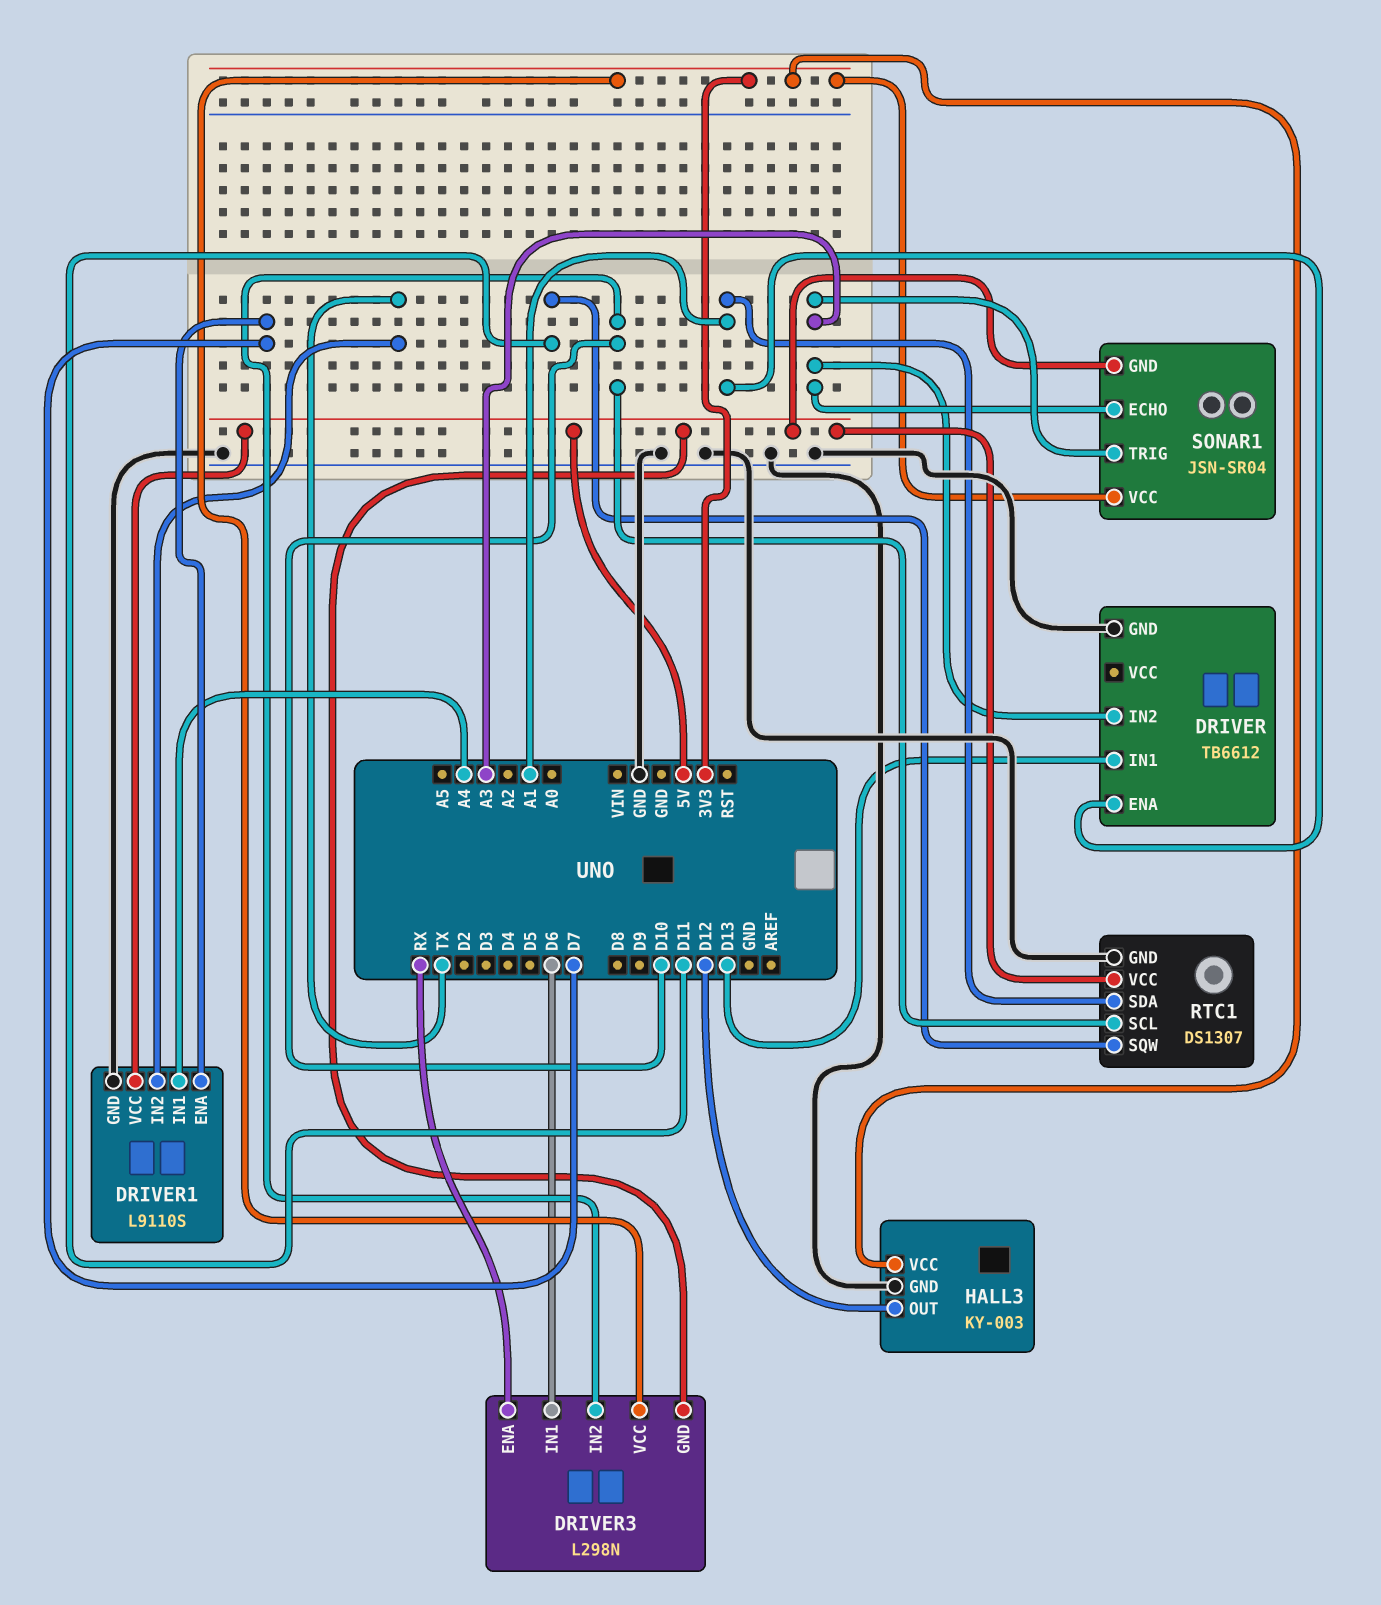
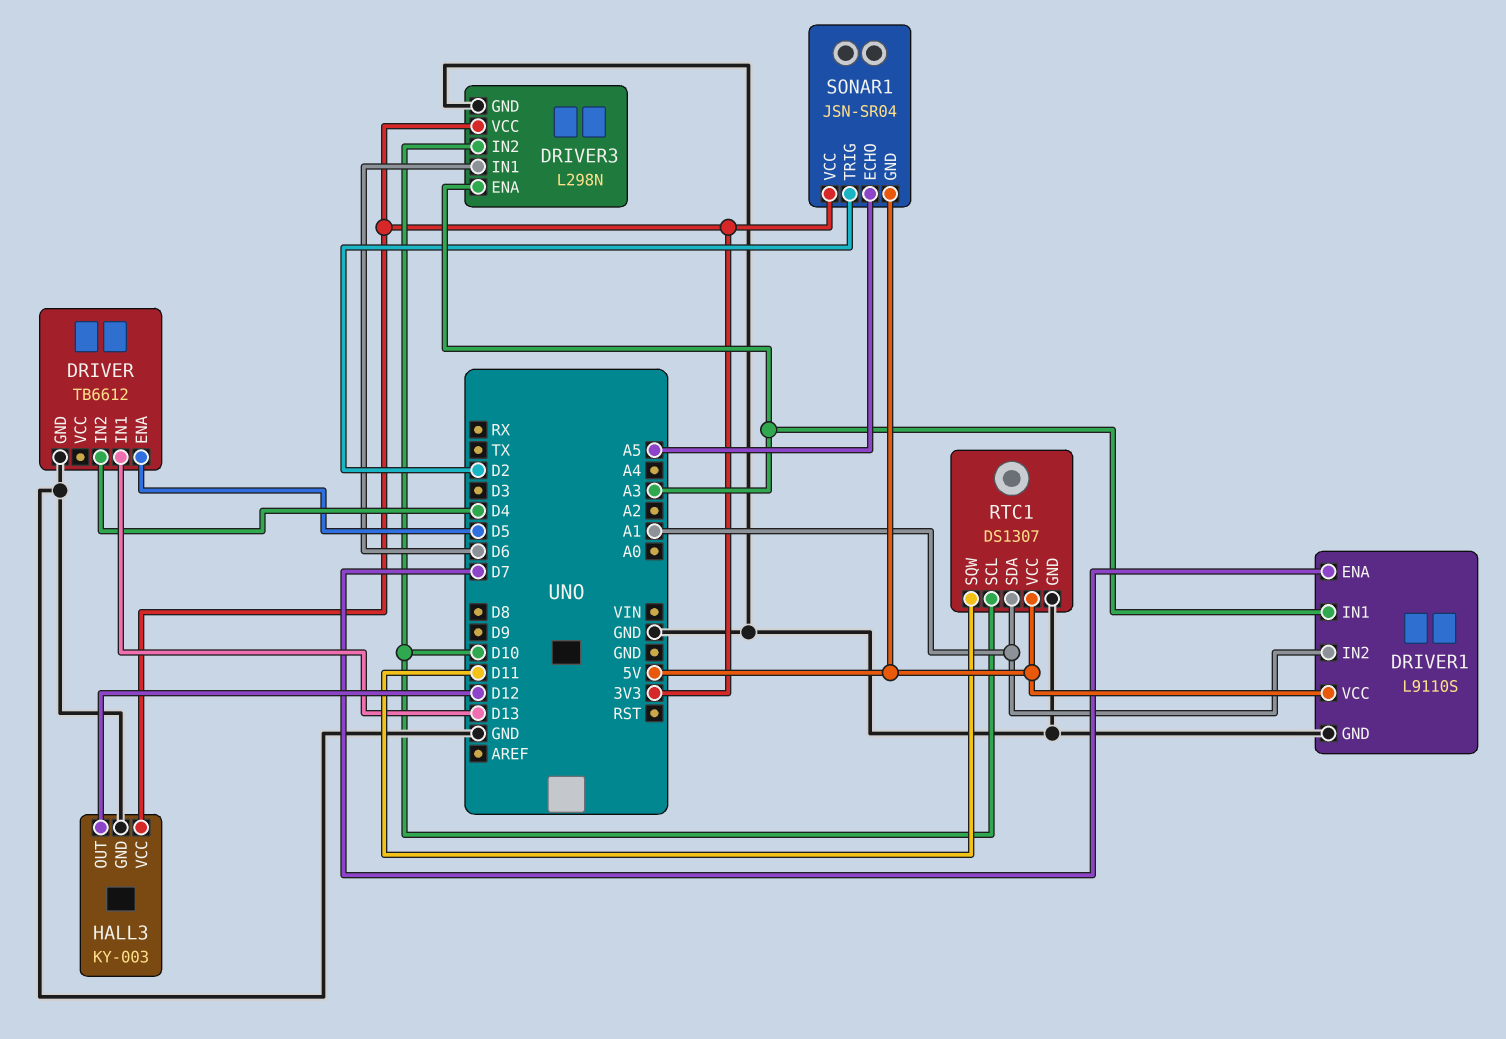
DRIVER pin ENA: A1 -> D5
DRIVER pin IN2: A3 -> D4
DRIVER1 pin IN1: A4 -> A3
DRIVER1 pin IN2: TX -> A1
DRIVER3 pin ENA: RX -> A3
DRIVER3 pin GND: 5V -> GND
SONAR1 pin ECHO: A3 -> A5
SONAR1 pin TRIG: A3 -> D2

